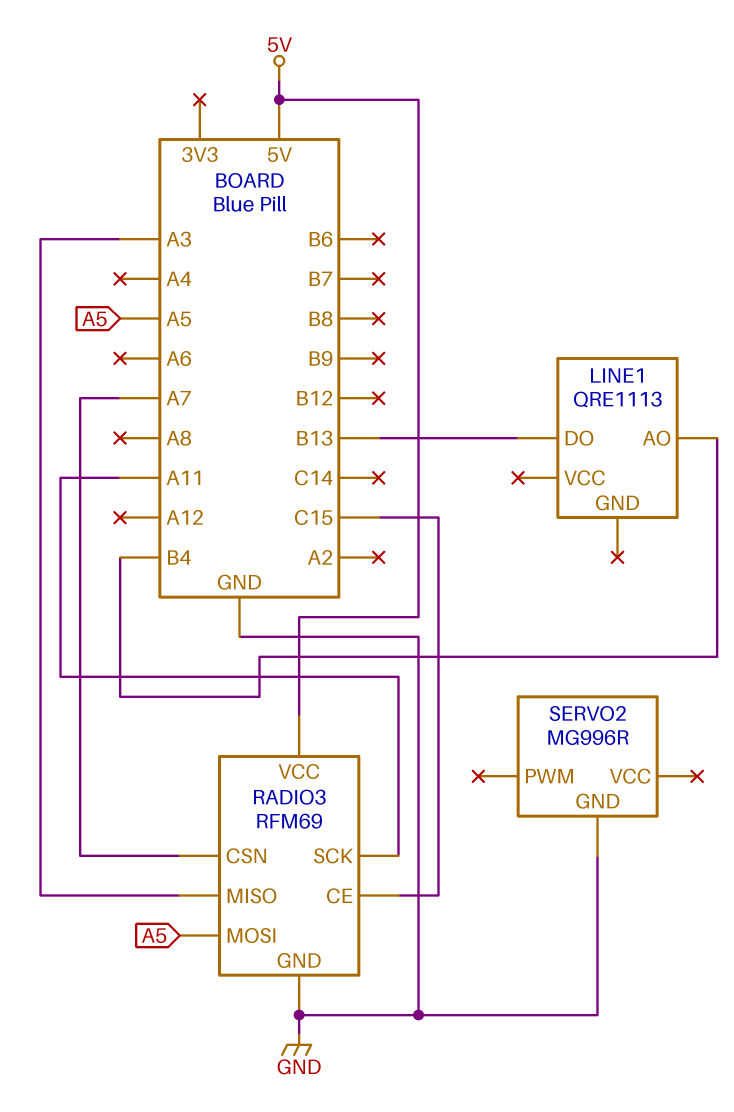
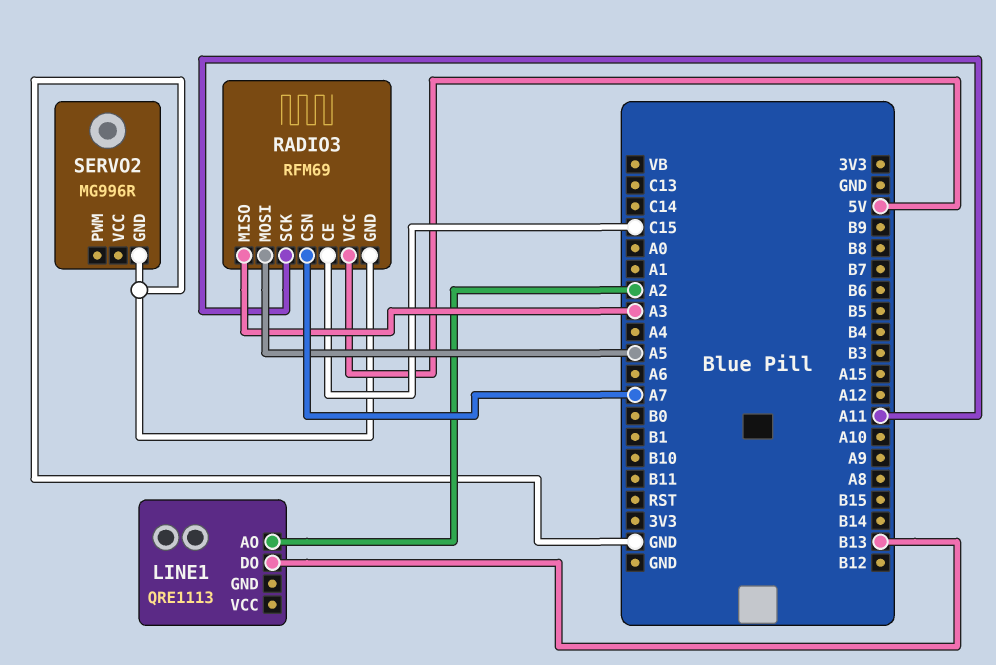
LINE1 pin AO: B4 -> A2

